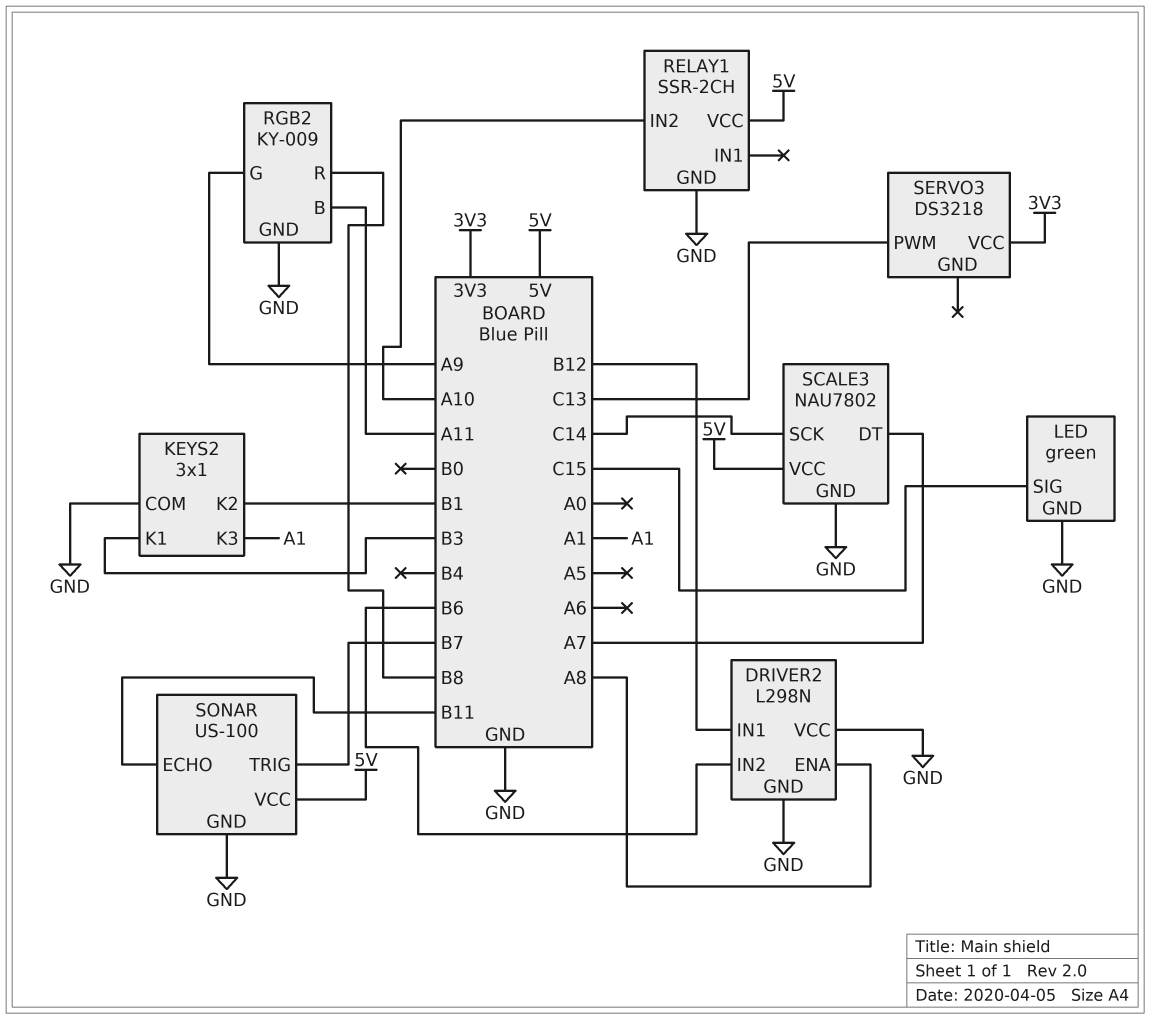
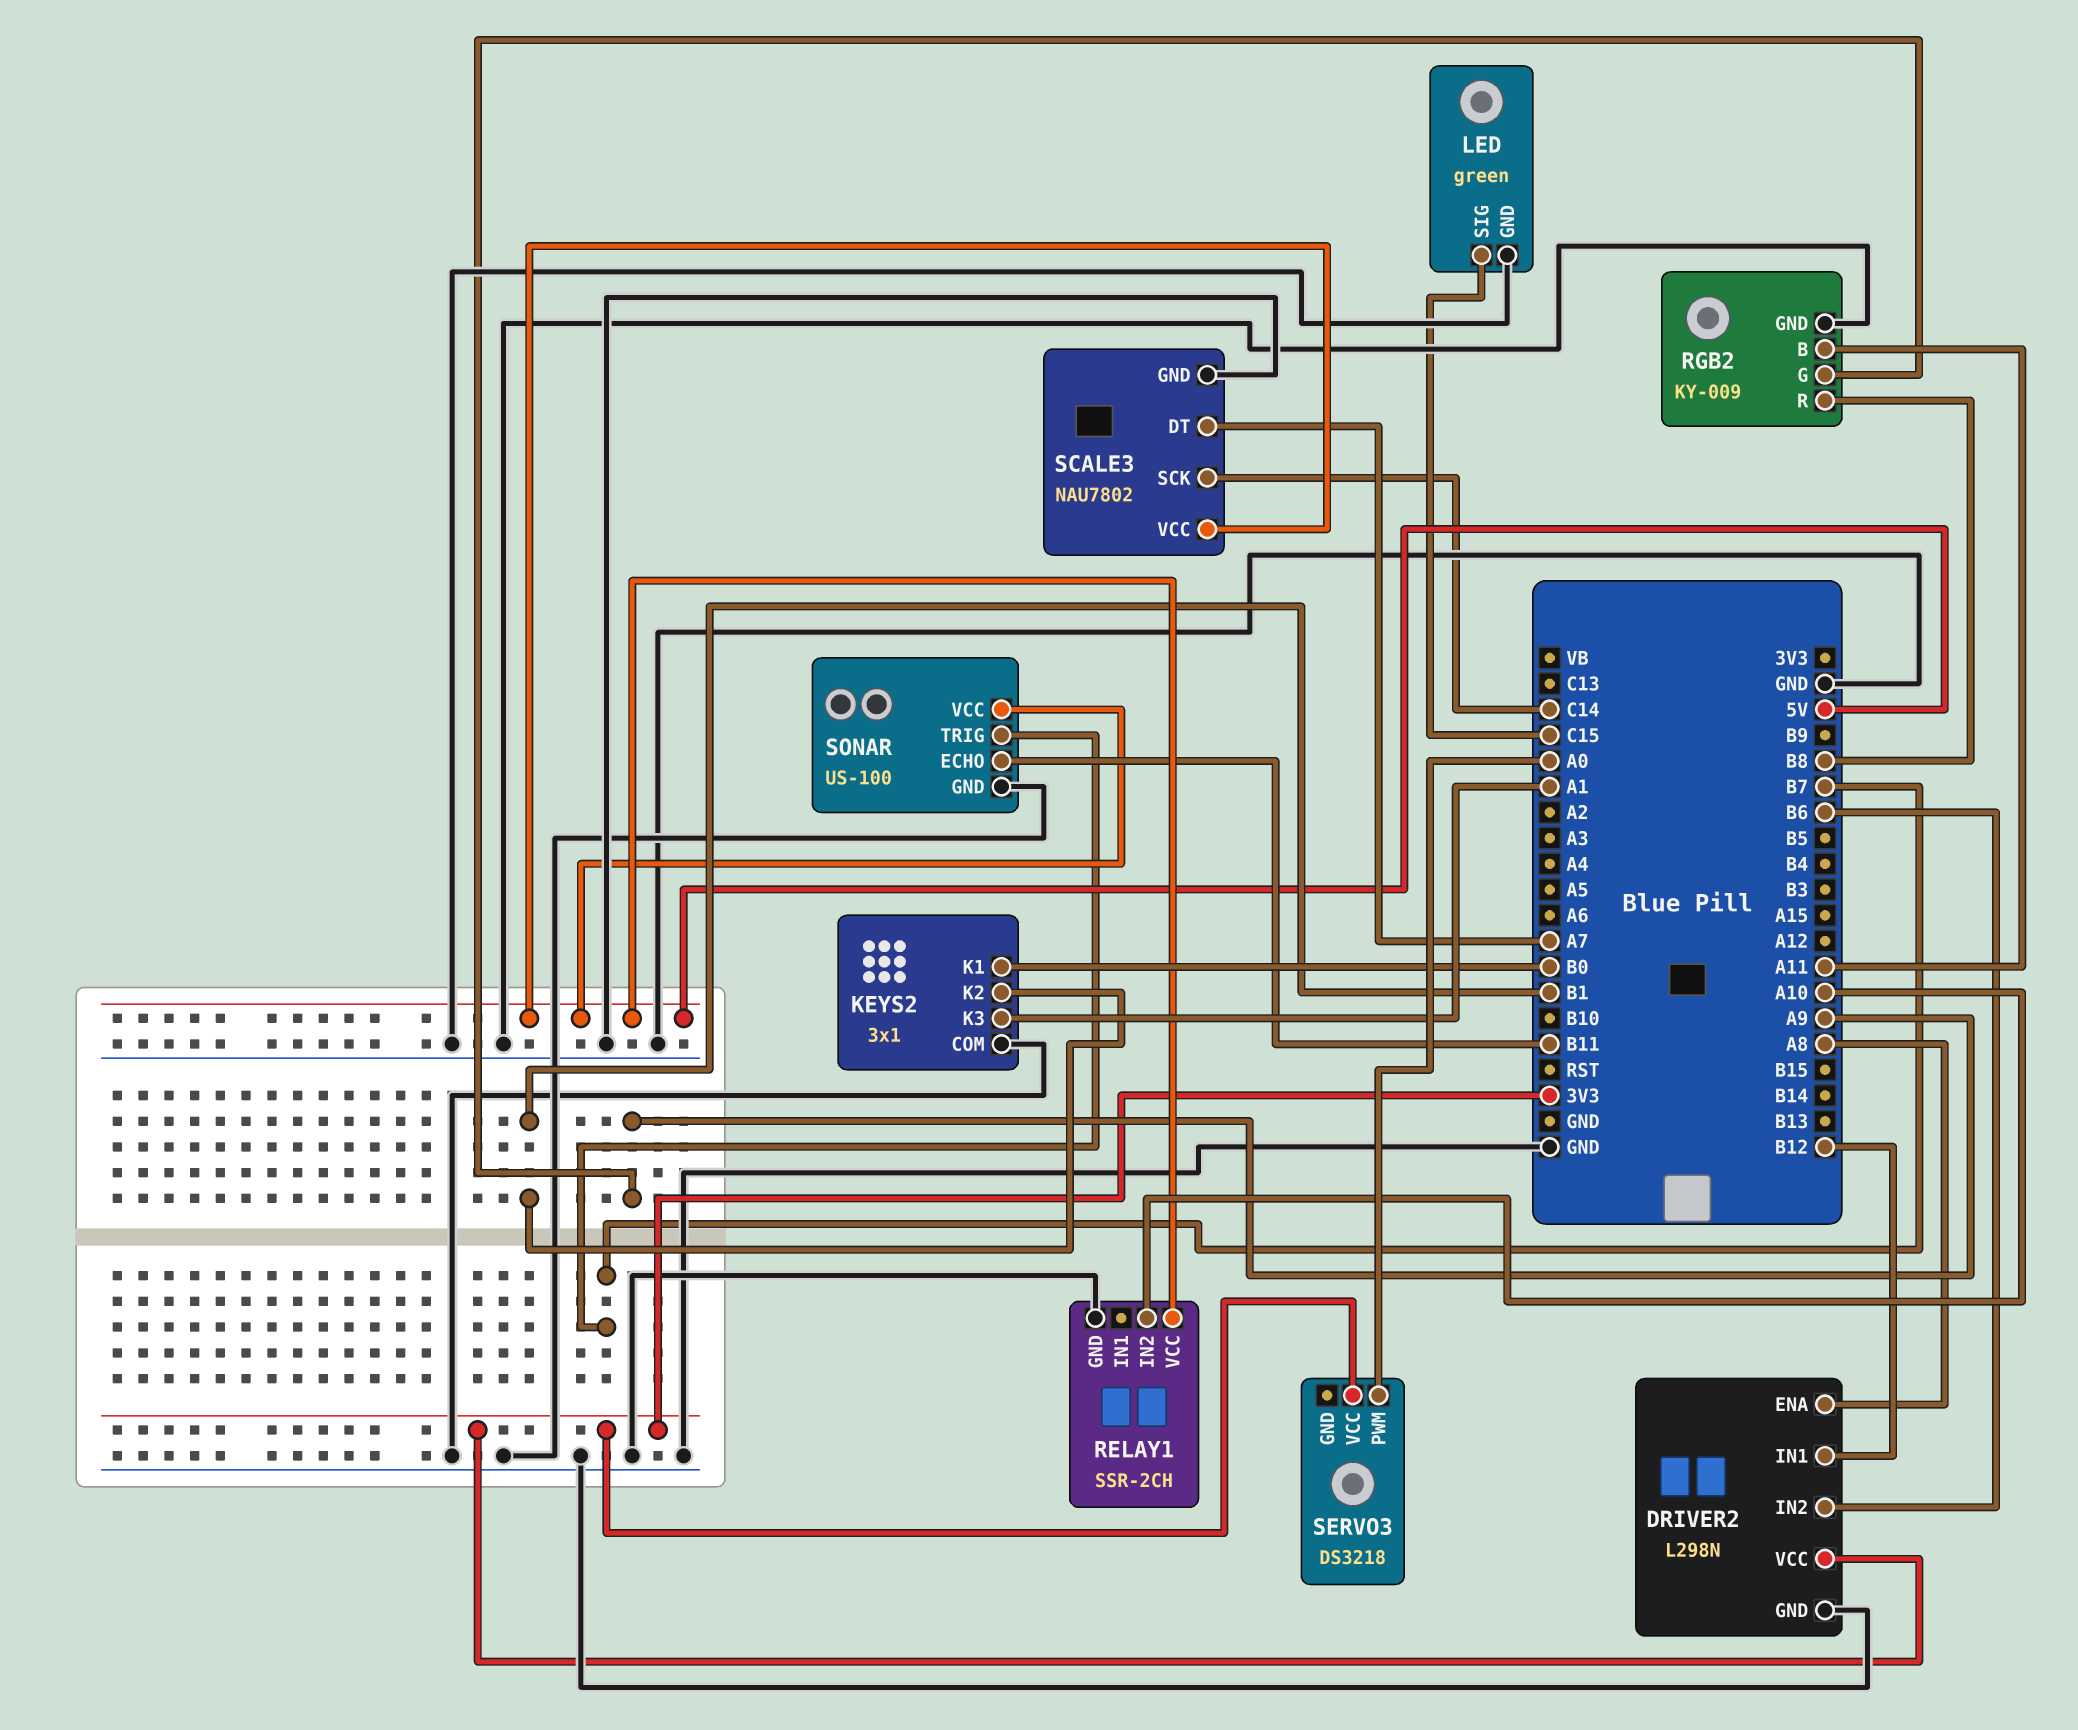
DRIVER2 pin VCC: GND -> 3V3
KEYS2 pin K1: B3 -> B0
SERVO3 pin PWM: C13 -> A0

